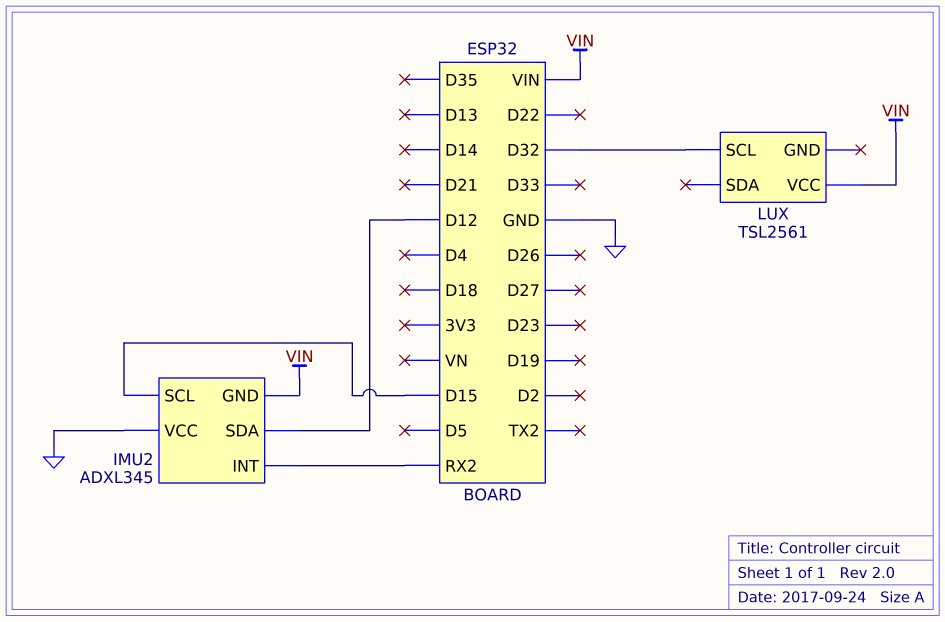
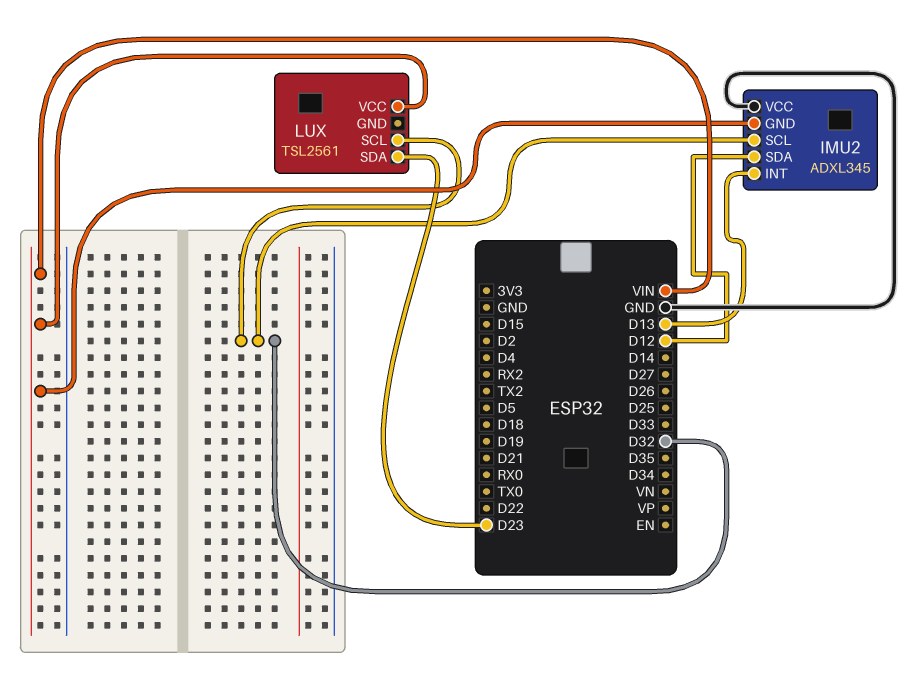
IMU2 pin INT: RX2 -> D13
IMU2 pin SCL: D15 -> D32
LUX pin SDA: none -> D23

